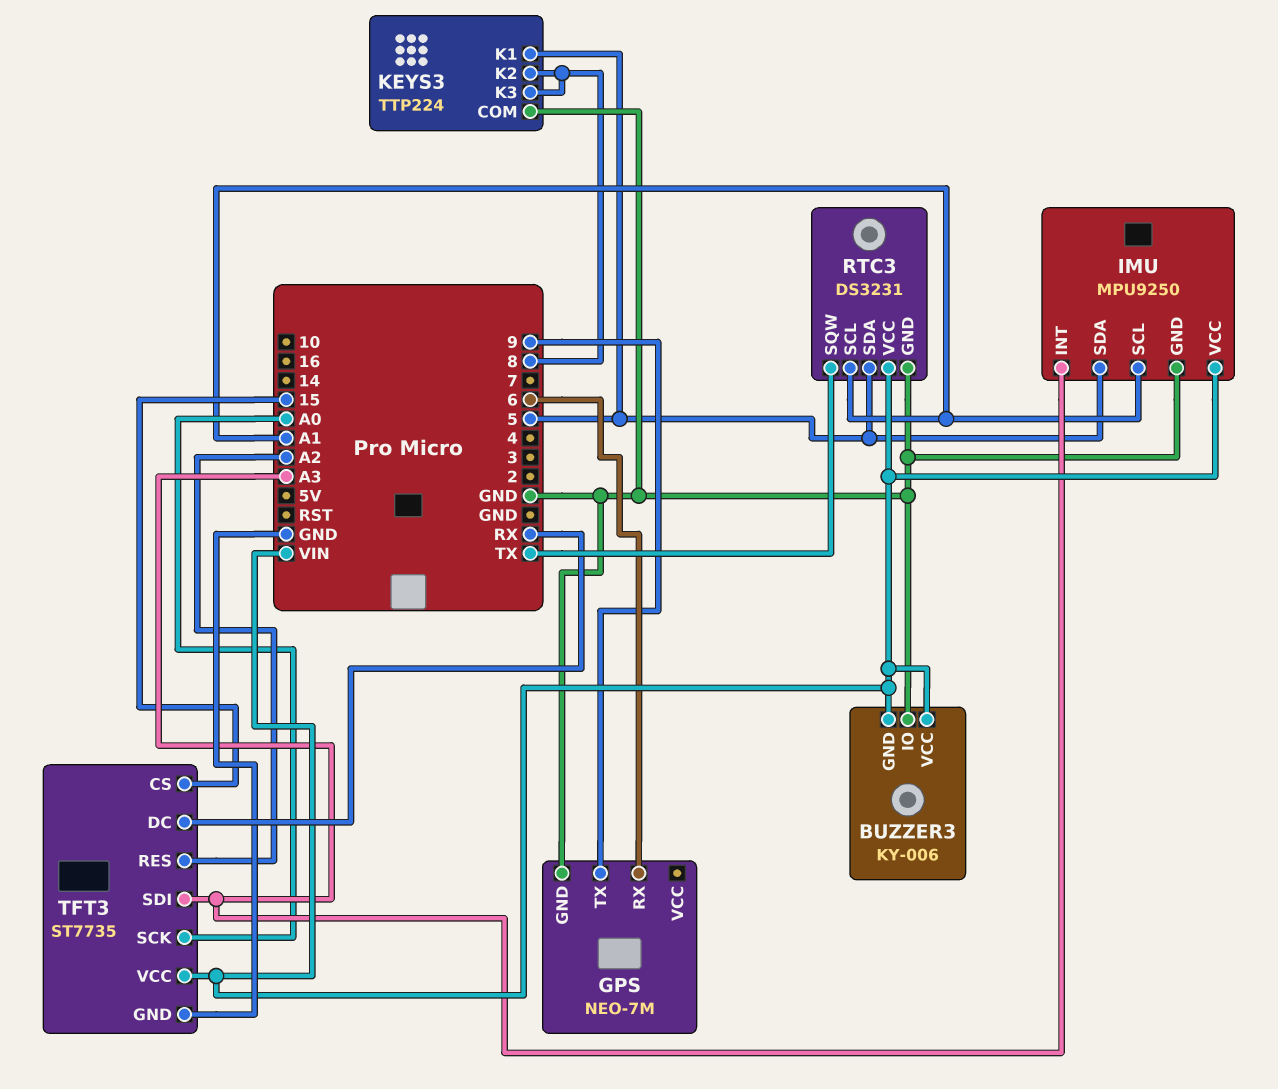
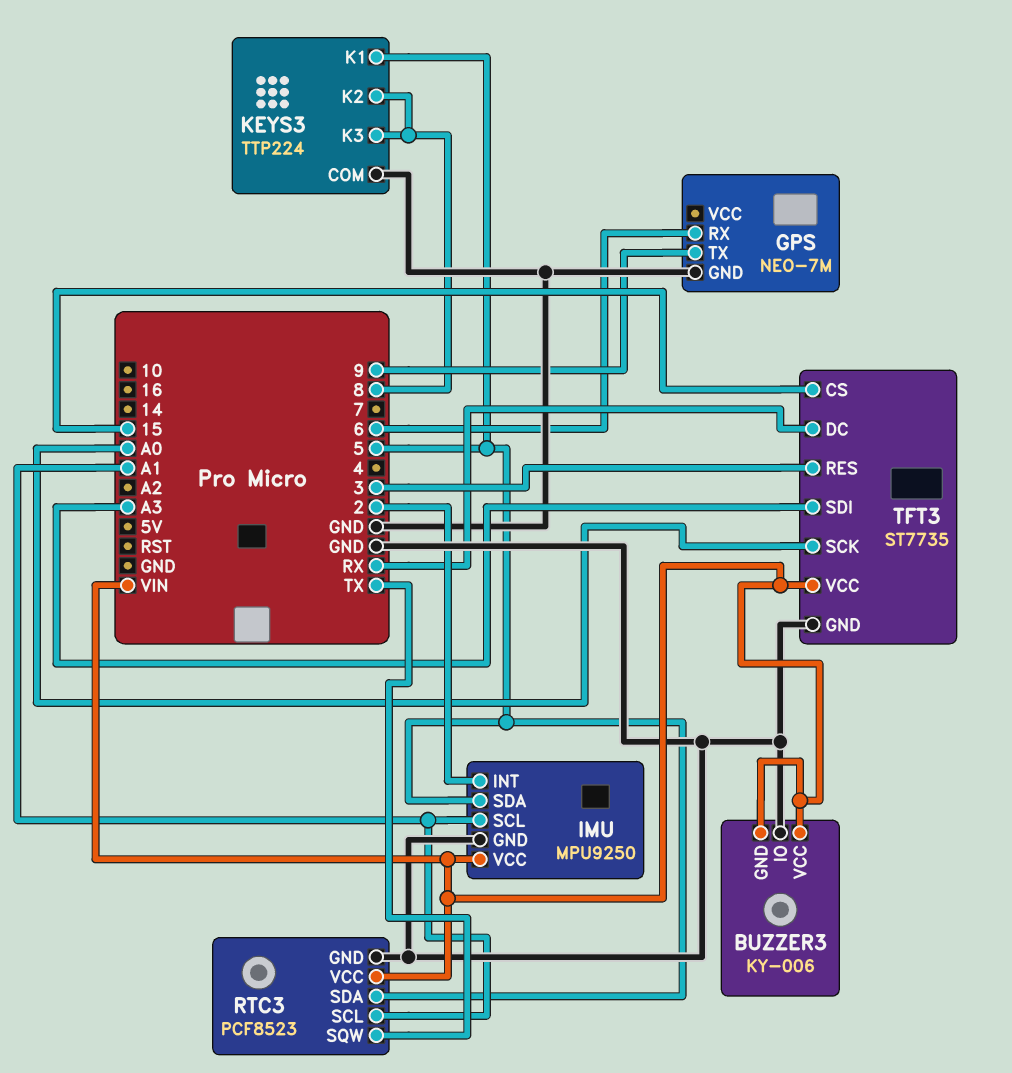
IMU pin INT: A3 -> 2
RTC3: DS3231 -> PCF8523
TFT3 pin RES: A2 -> 3

